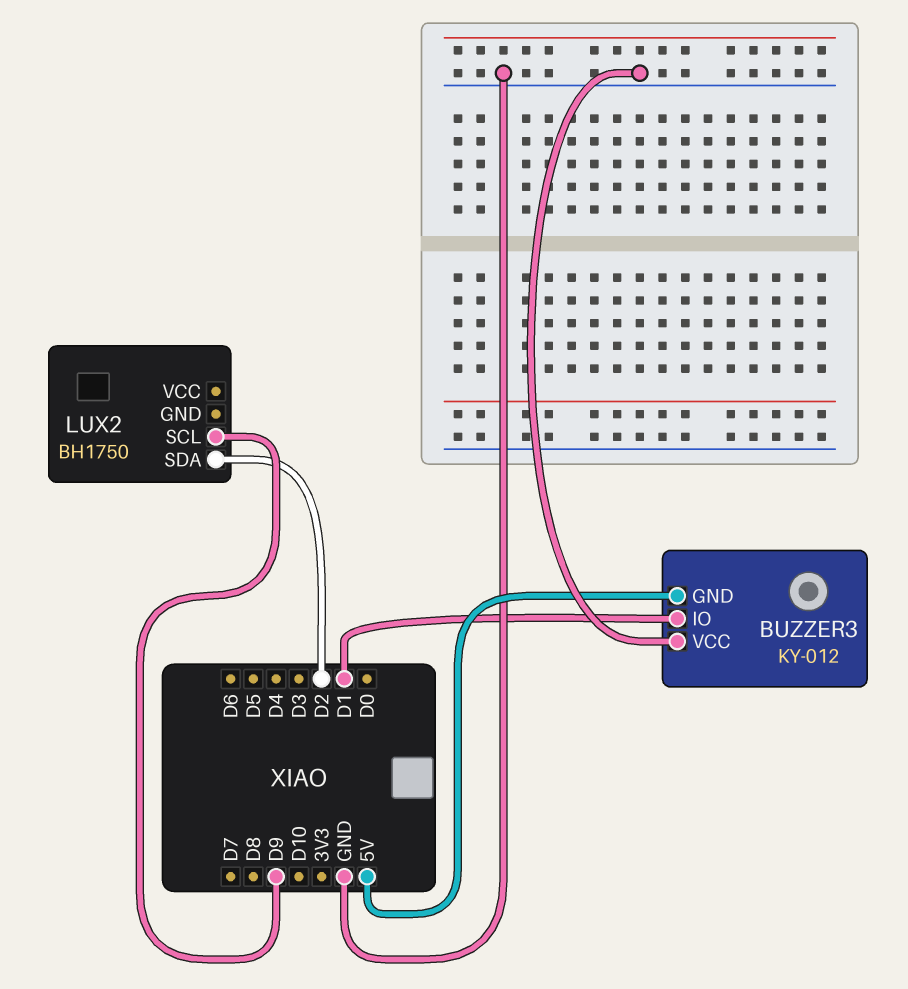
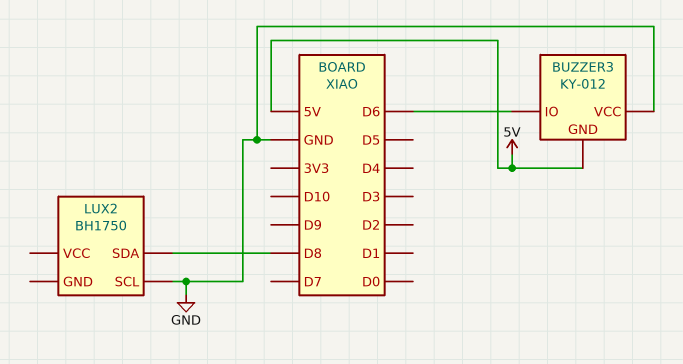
BUZZER3 pin IO: D1 -> D6
LUX2 pin SCL: D9 -> GND
LUX2 pin SDA: D2 -> D8

